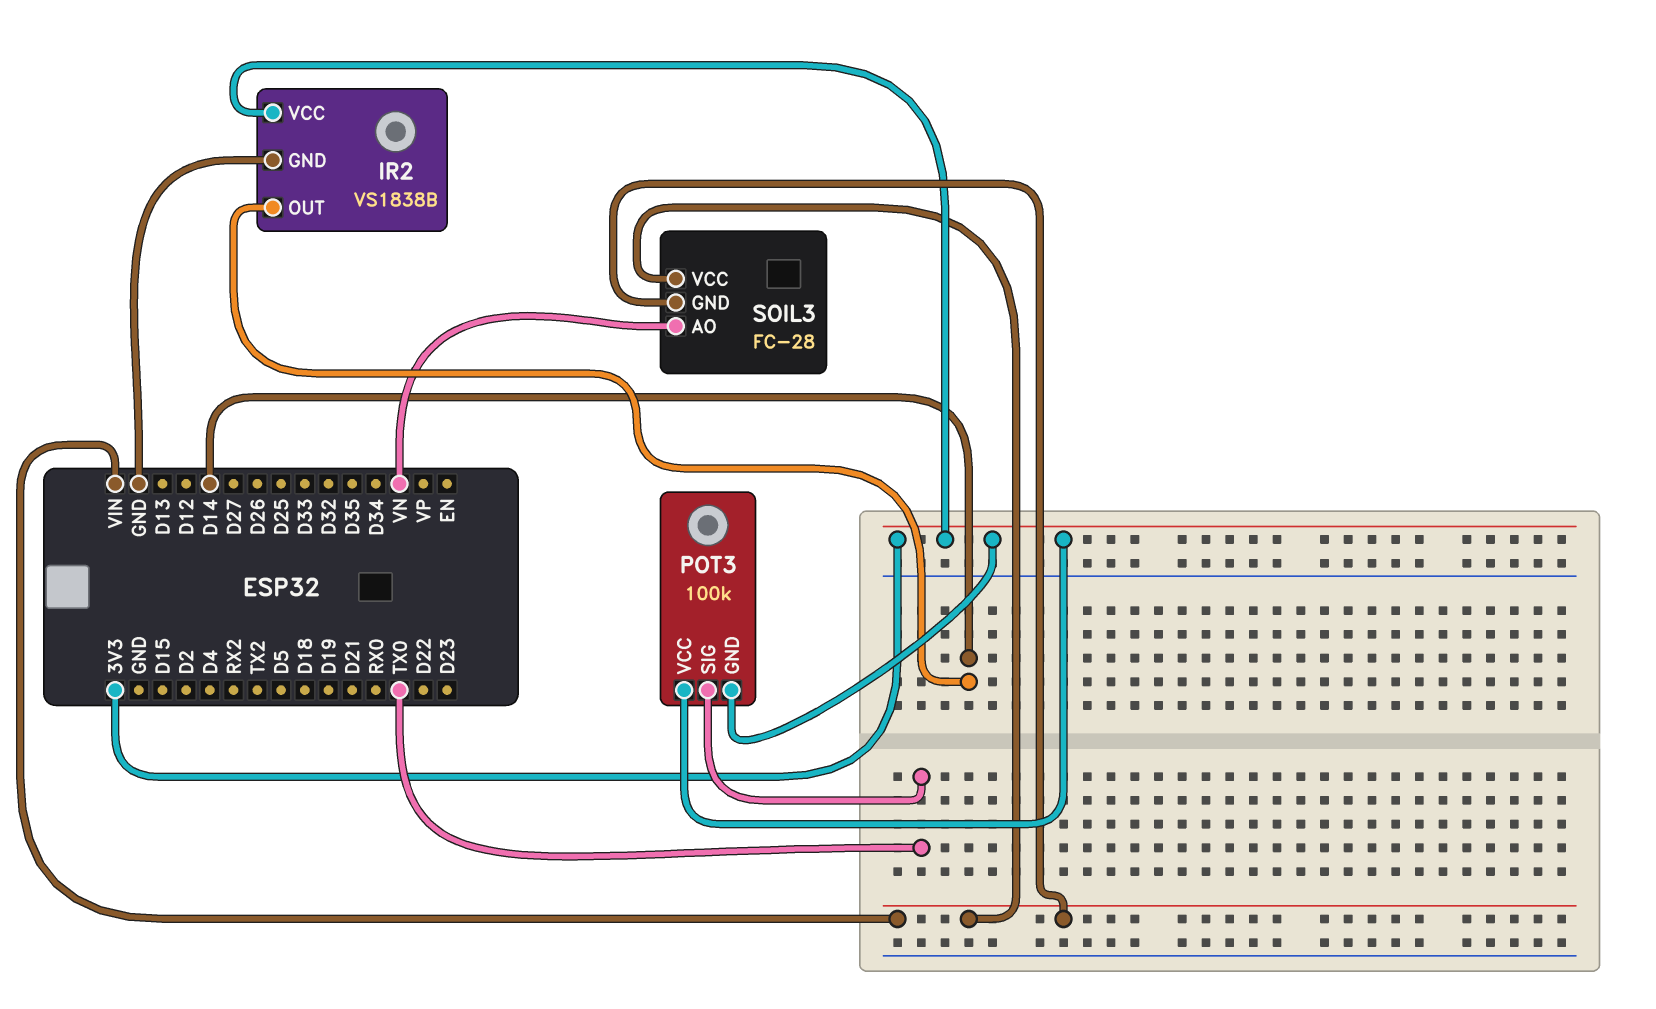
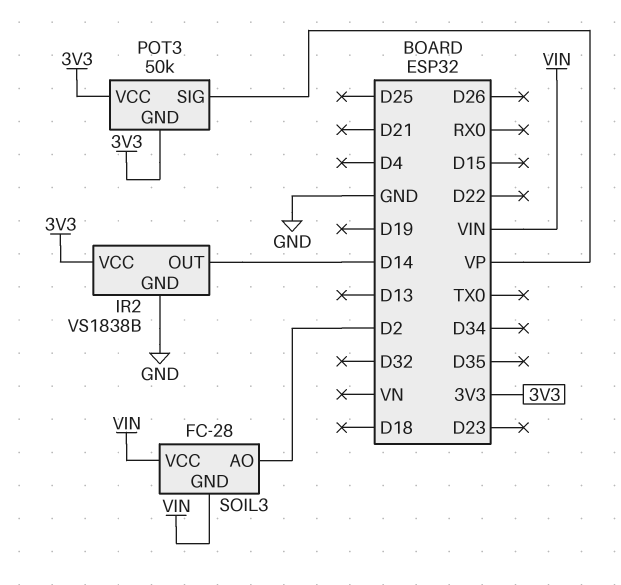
POT3: 100k -> 50k
POT3 pin SIG: TX0 -> VP
SOIL3 pin AO: VN -> D2

